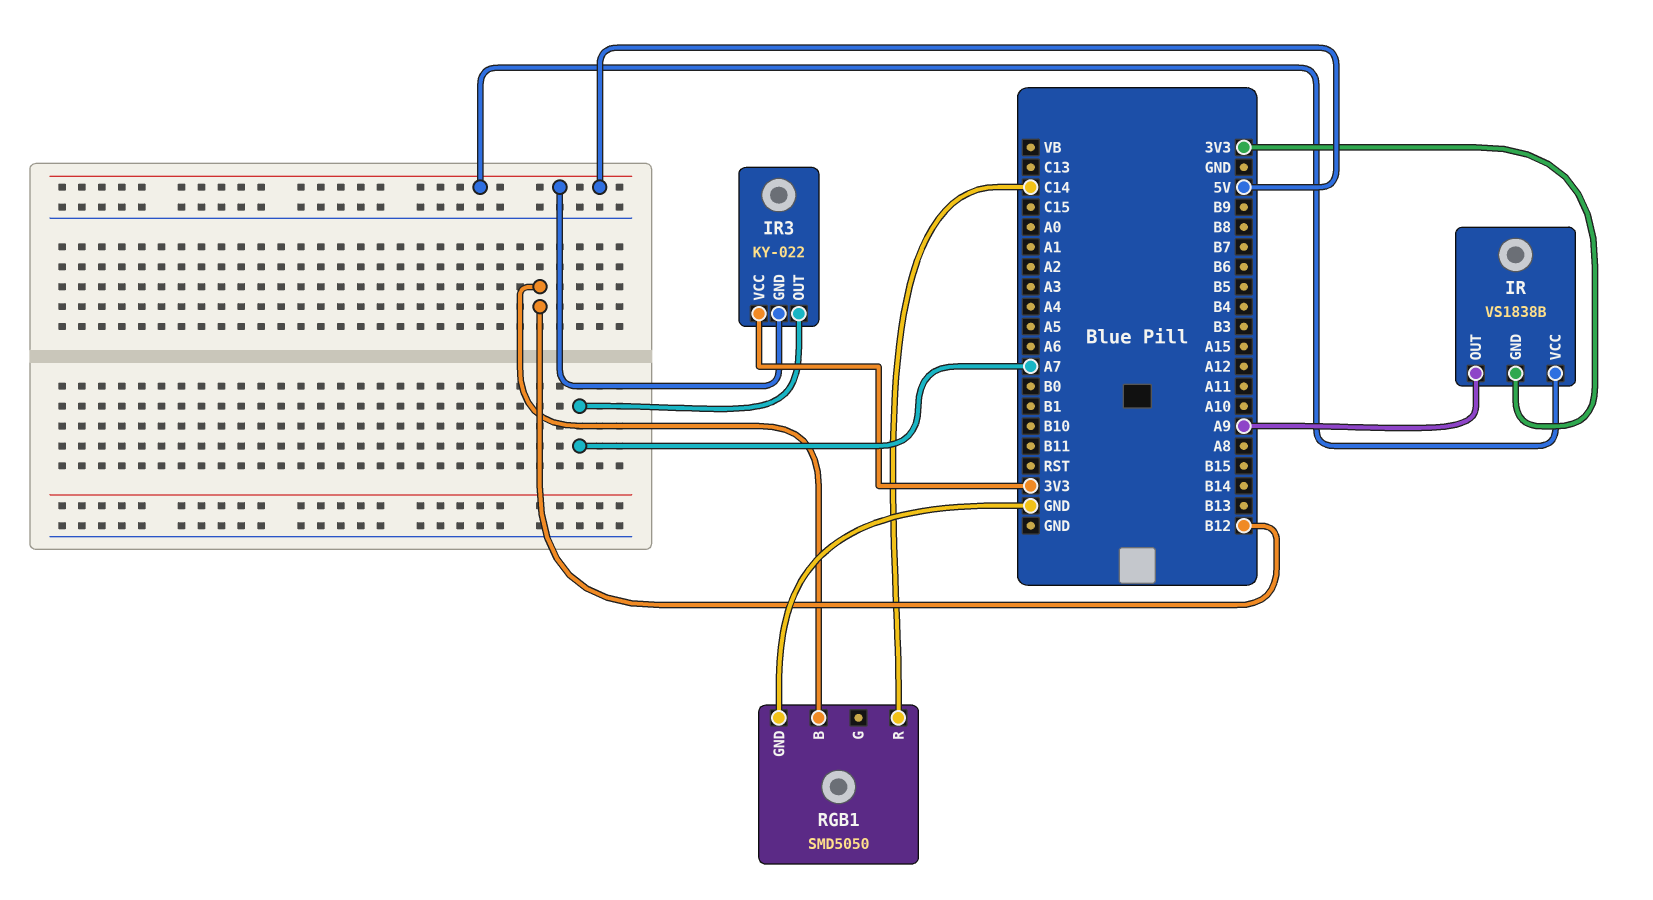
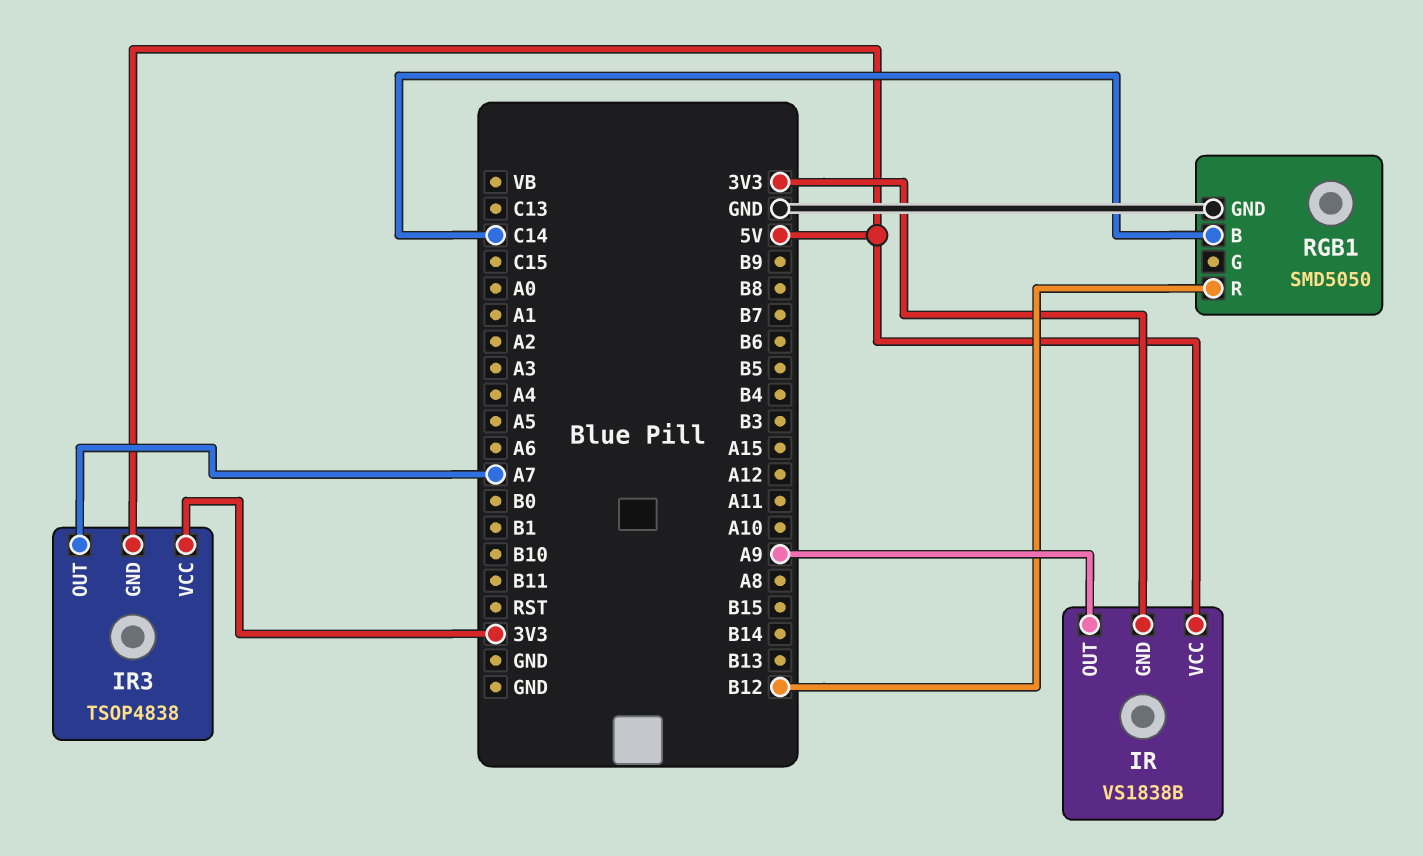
IR3: KY-022 -> TSOP4838
RGB1 pin B: B12 -> C14
RGB1 pin R: C14 -> B12

